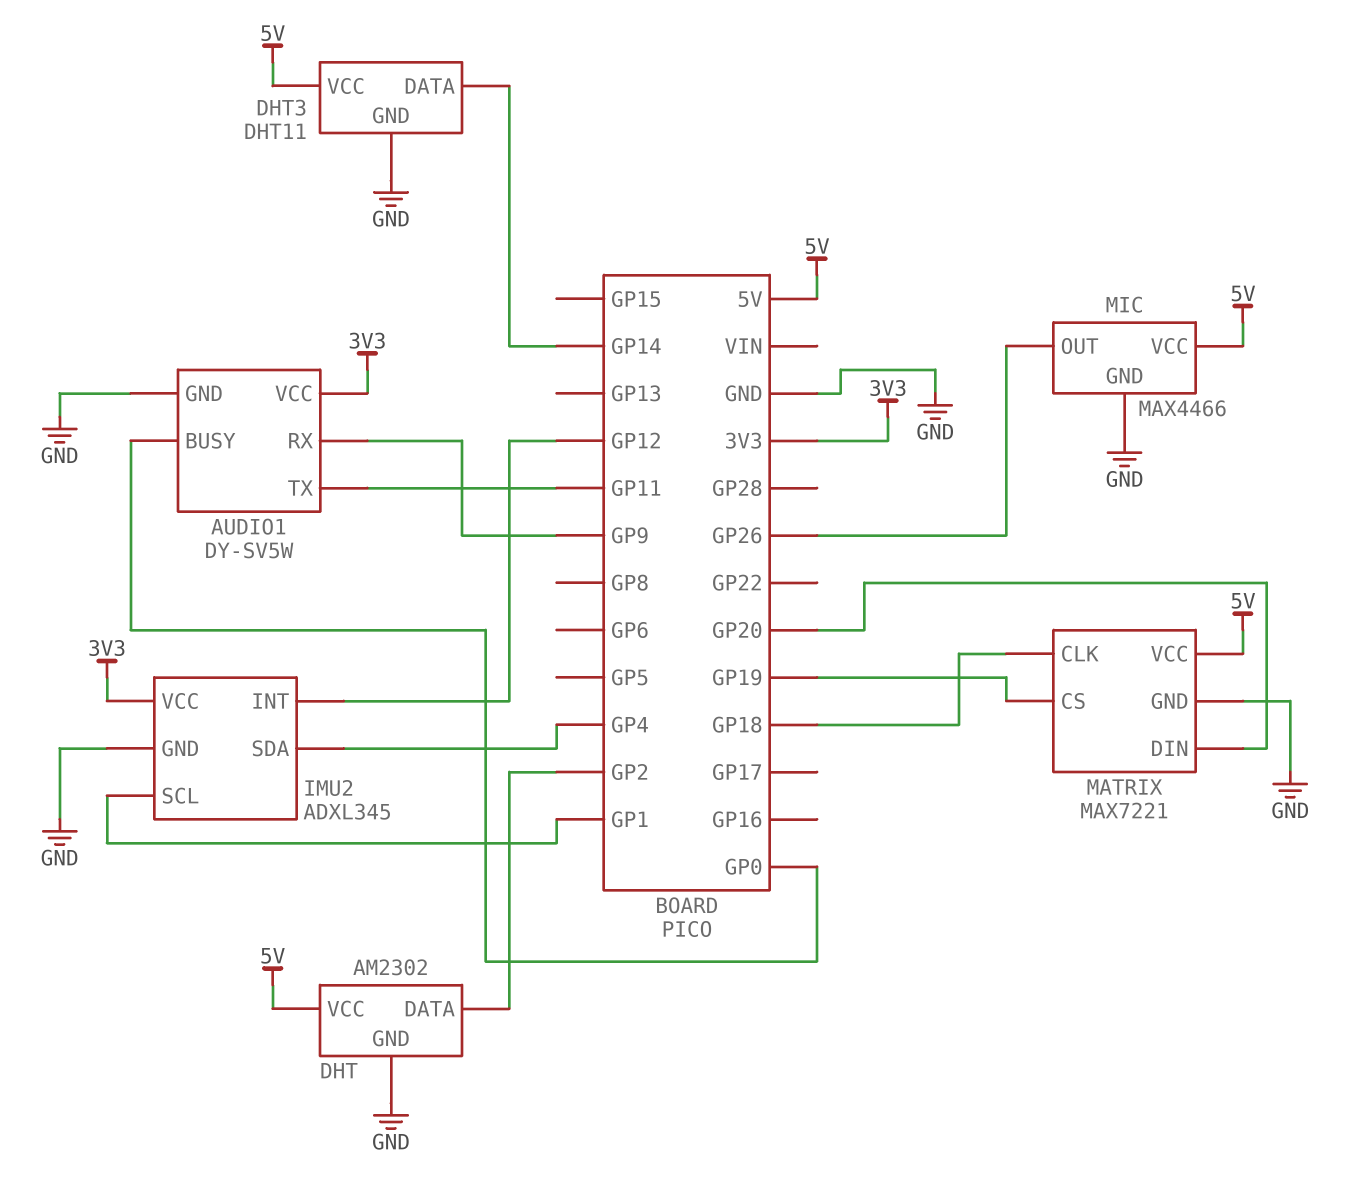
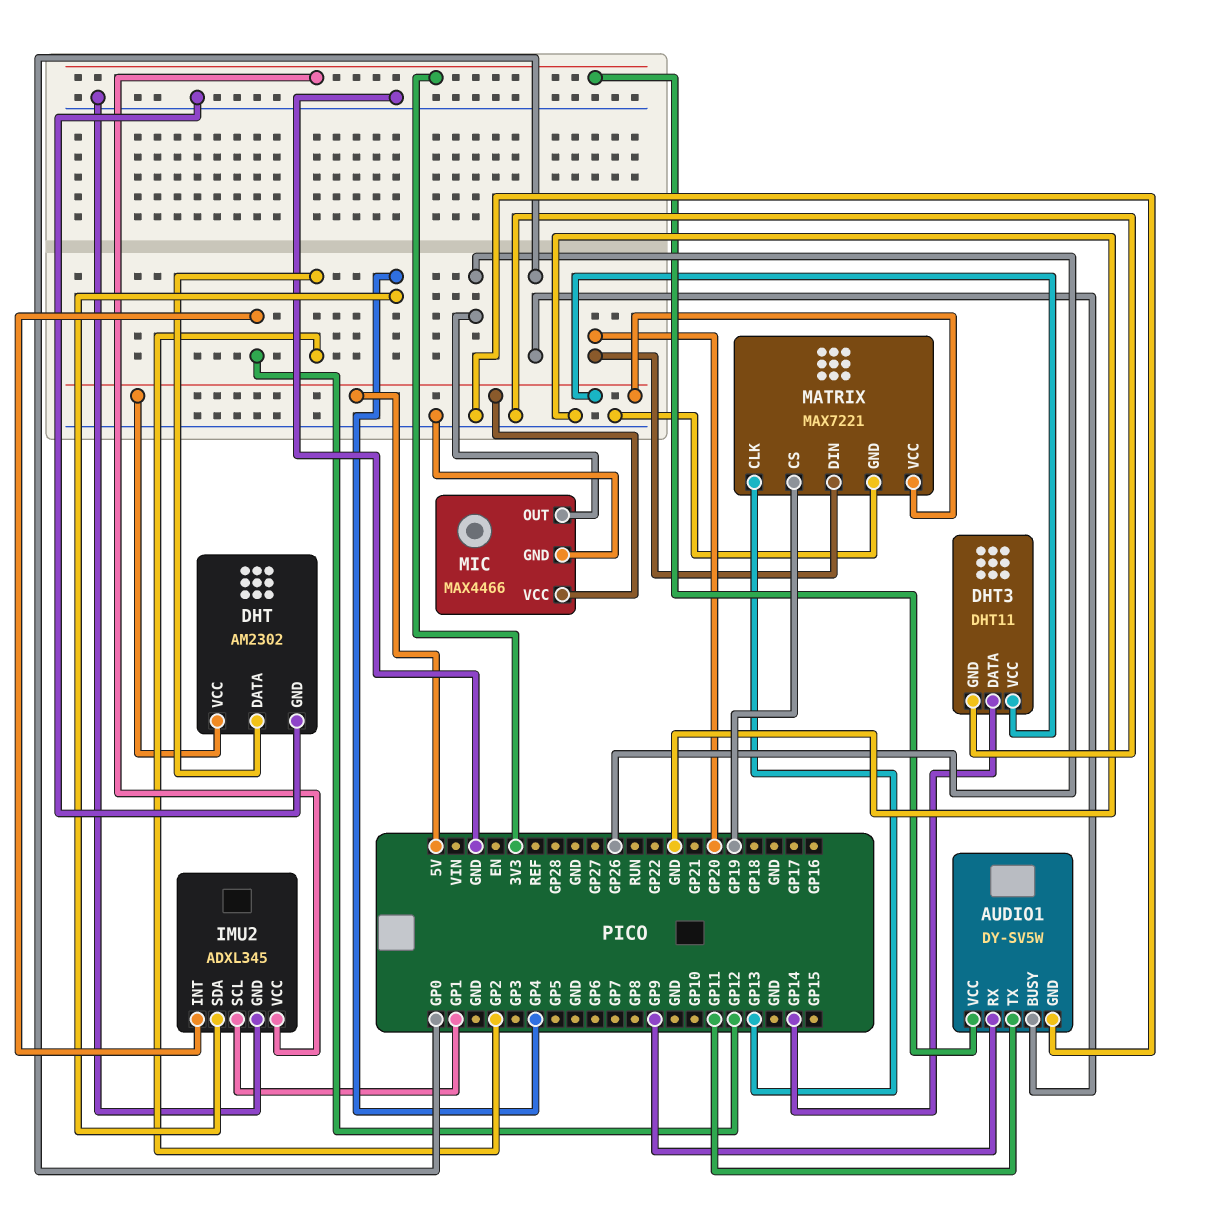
MATRIX pin CLK: GP18 -> GP13

